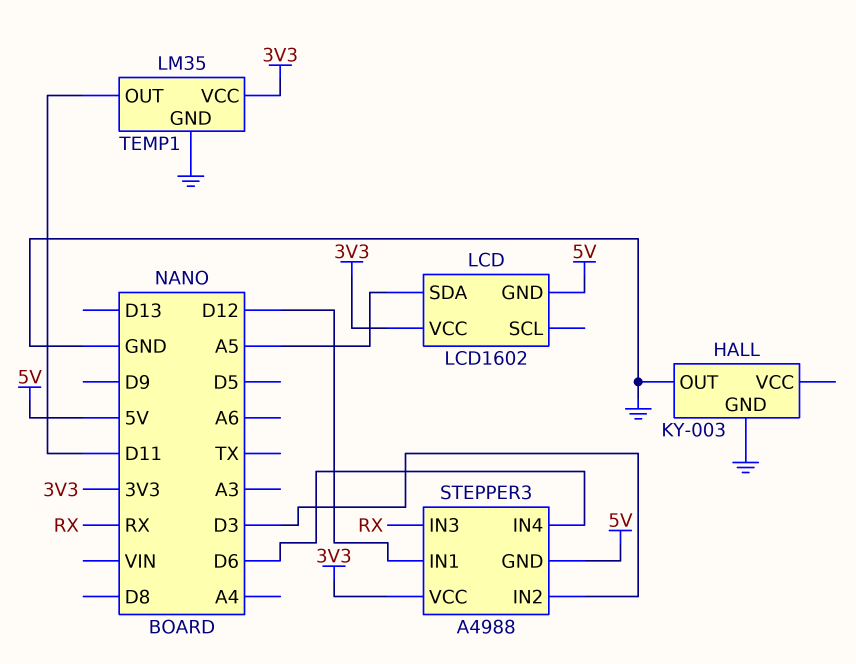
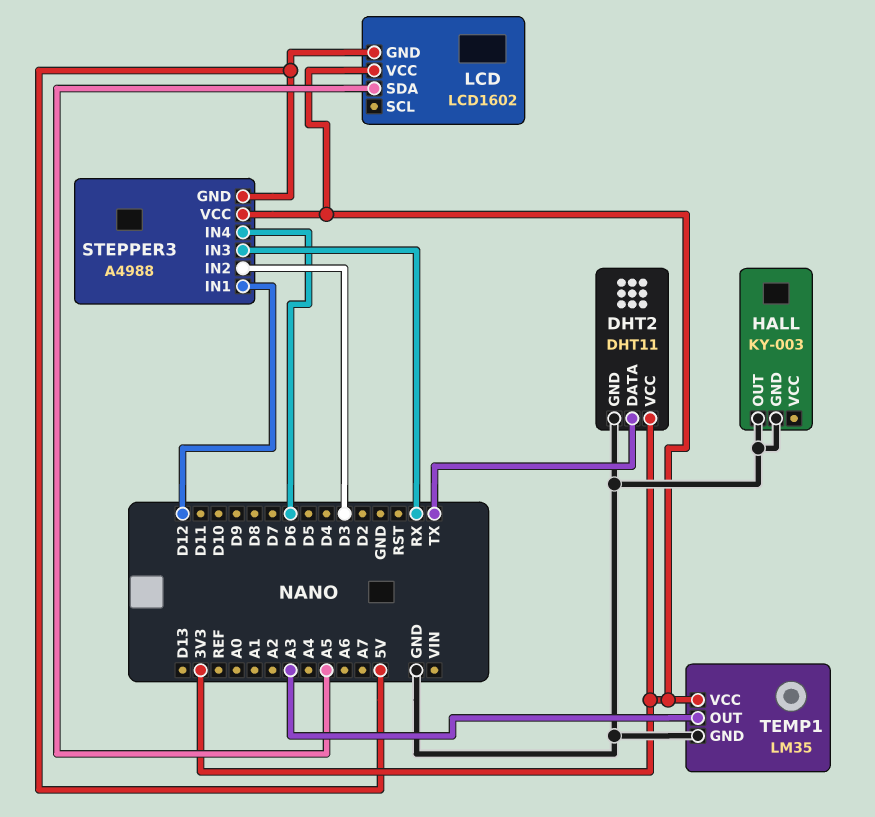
DHT2: none -> DHT11
DHT2 pin DATA: none -> TX
DHT2 pin GND: none -> GND
DHT2 pin VCC: none -> 3V3
TEMP1 pin OUT: D11 -> A3

